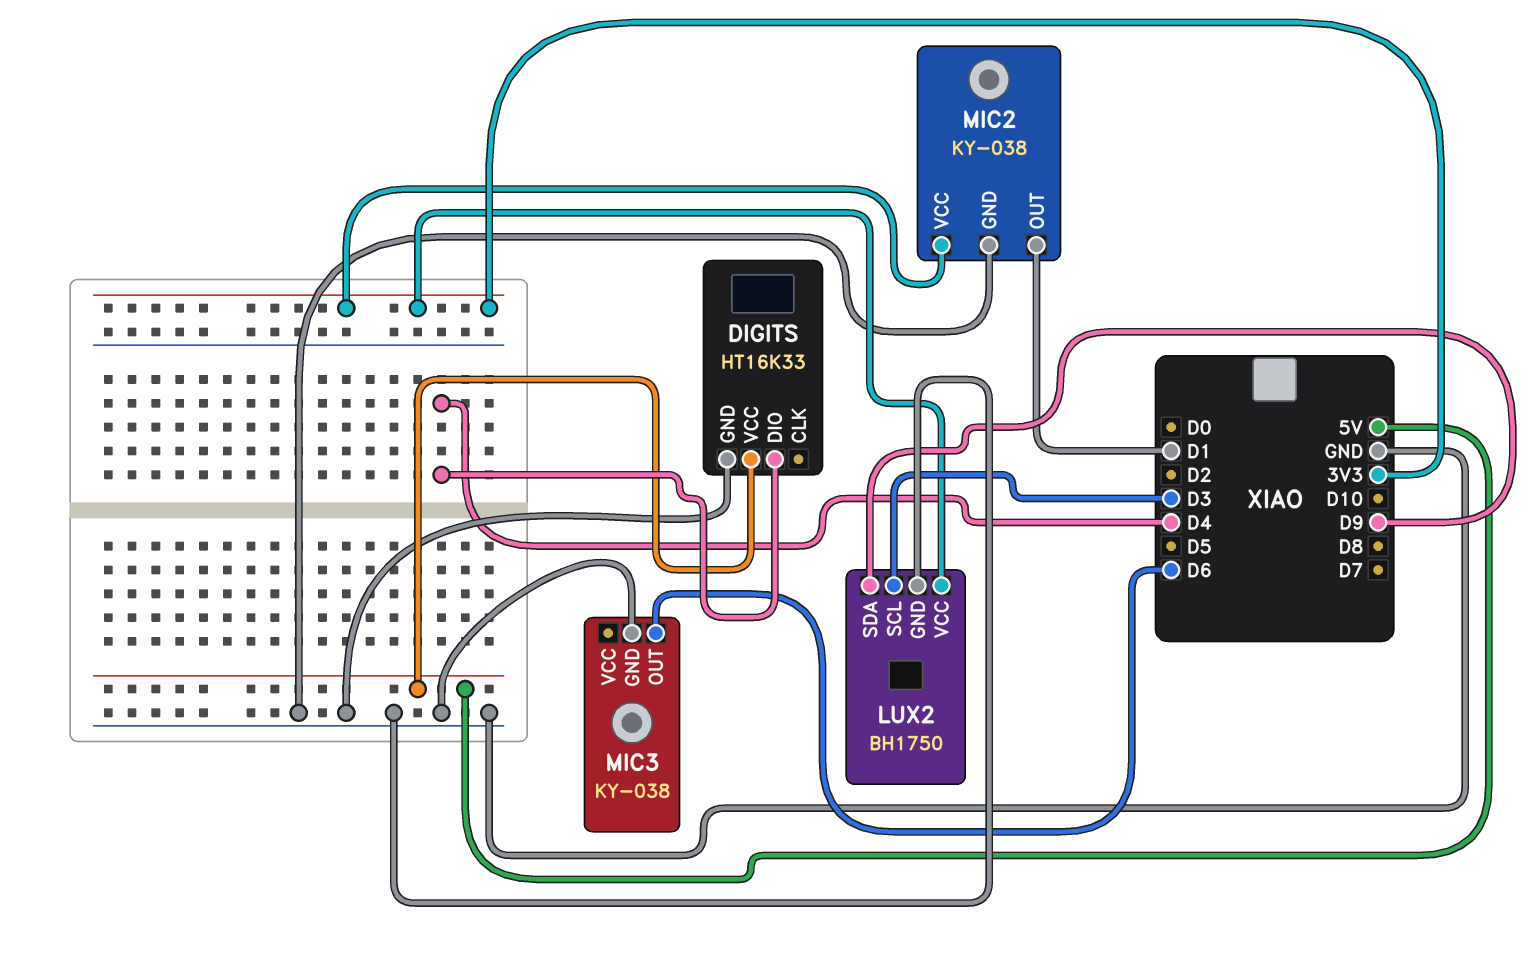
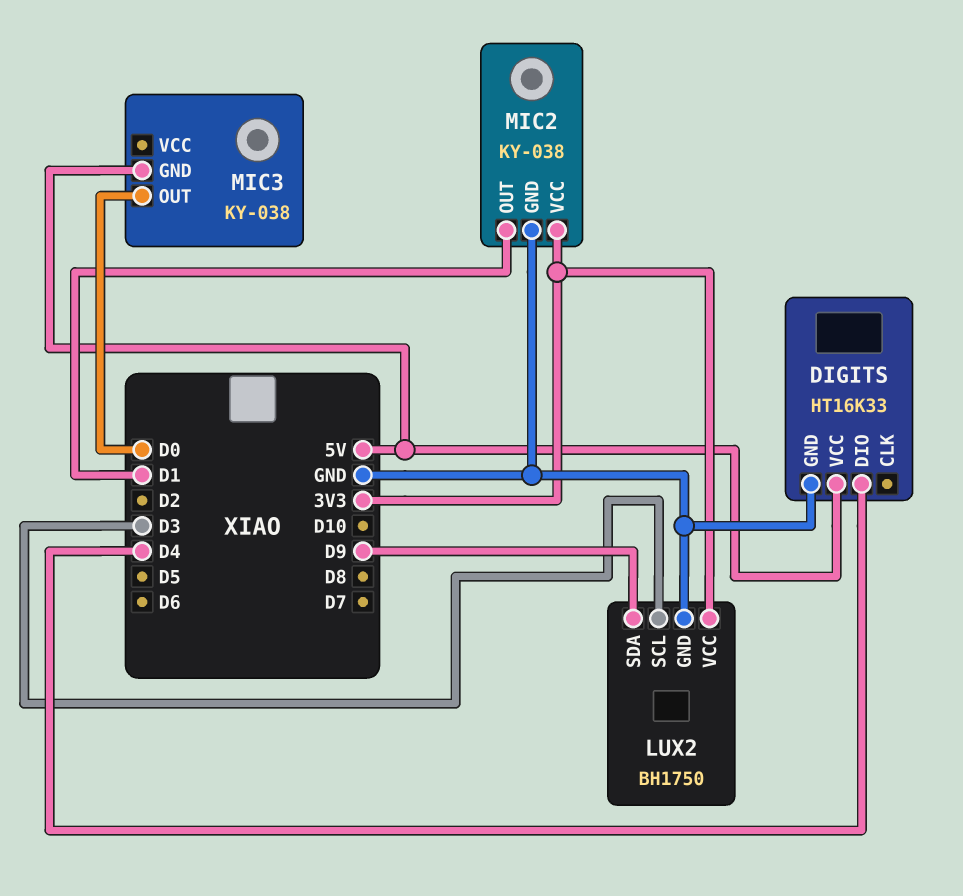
MIC3 pin GND: GND -> 5V
MIC3 pin OUT: D6 -> D0

